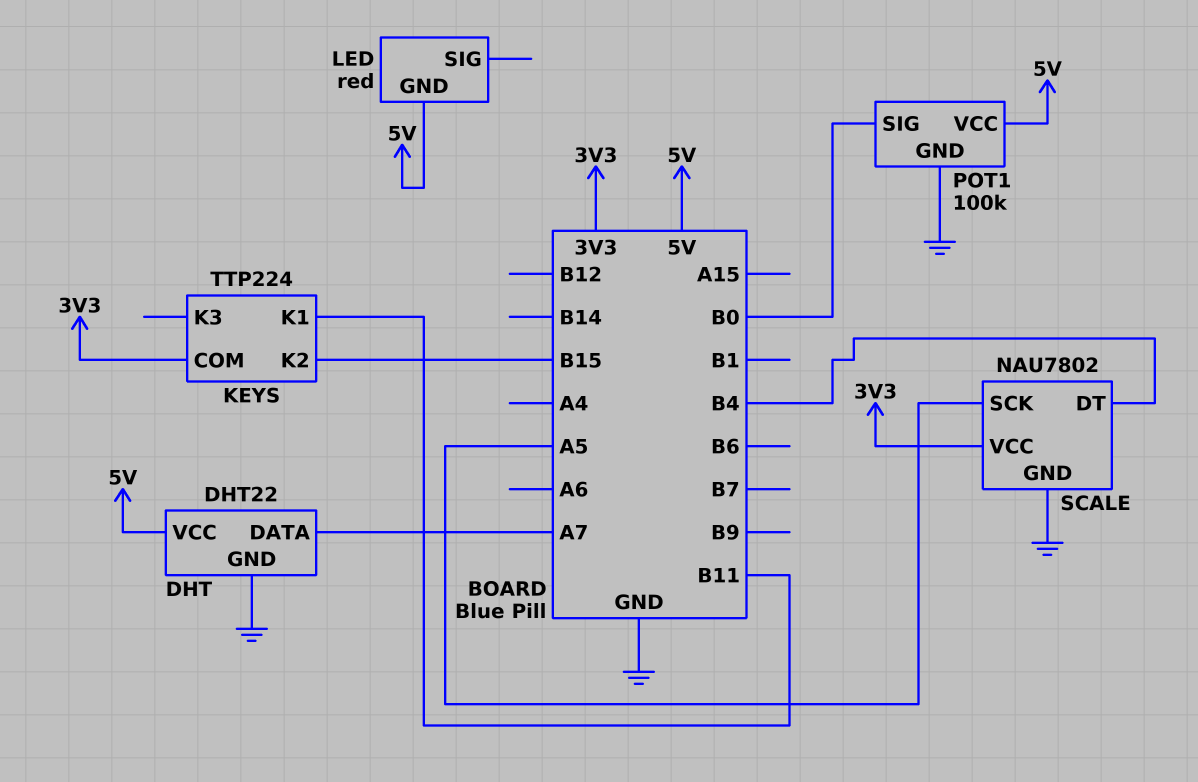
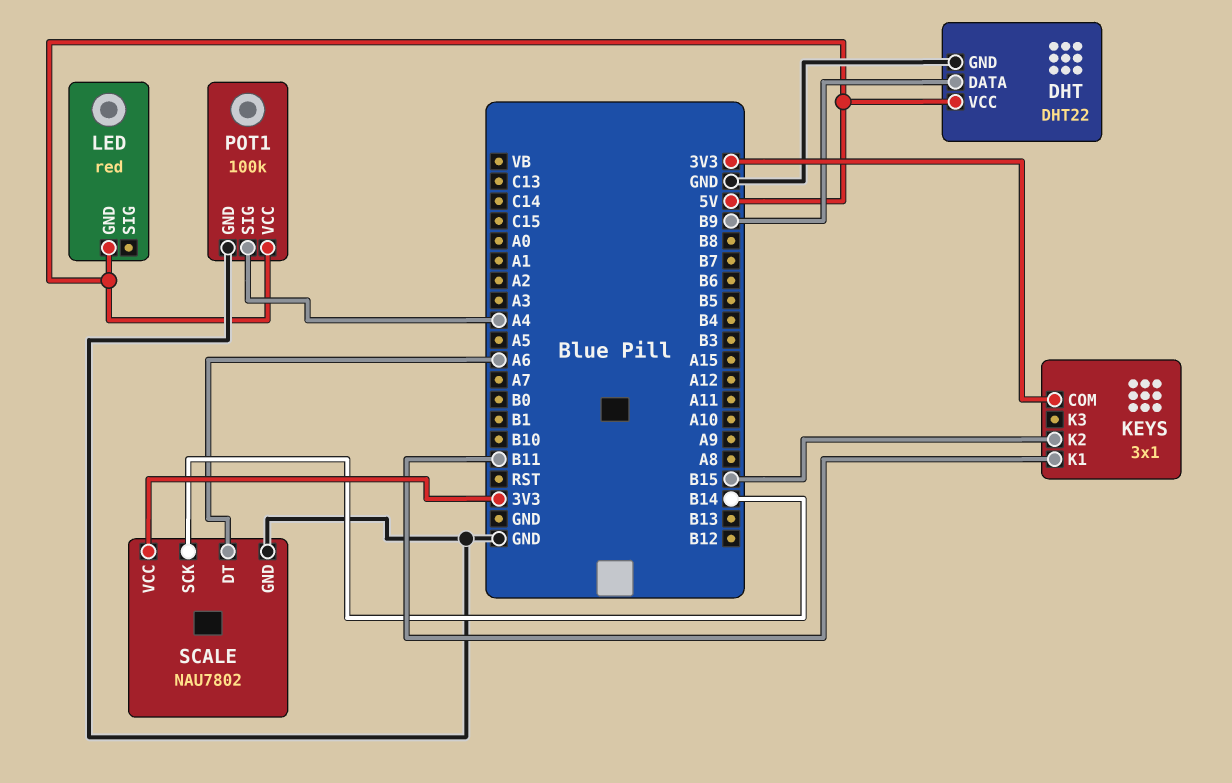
DHT pin DATA: A7 -> B9
KEYS: TTP224 -> 3x1
POT1 pin SIG: B0 -> A4
SCALE pin DT: B4 -> A6
SCALE pin SCK: A5 -> B14

